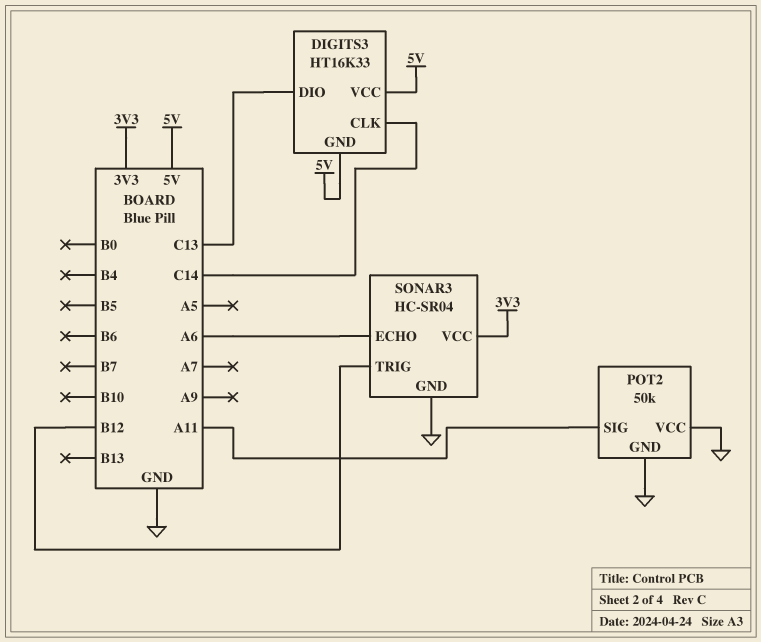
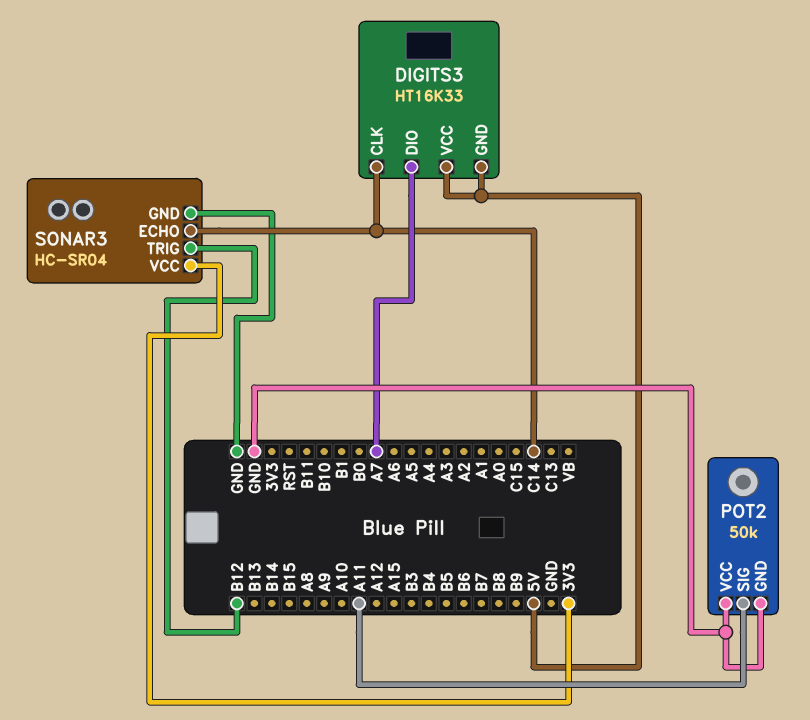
DIGITS3 pin DIO: C13 -> A7
SONAR3 pin ECHO: A6 -> C14

